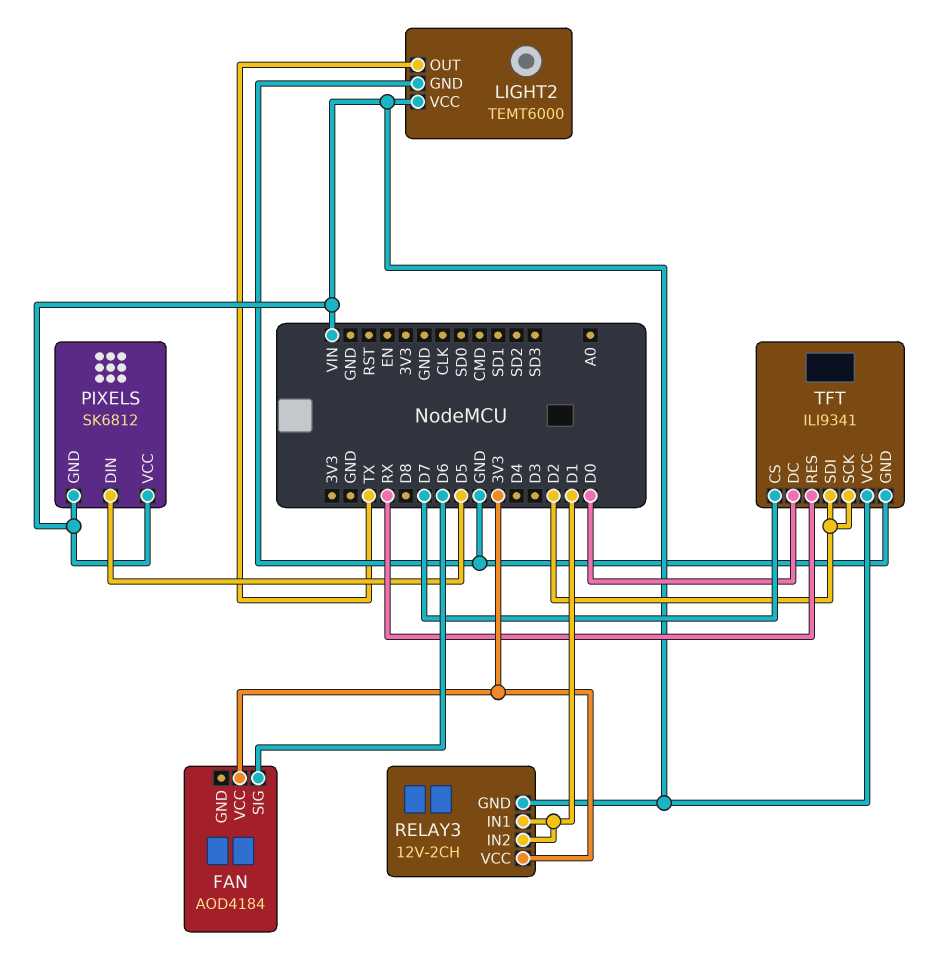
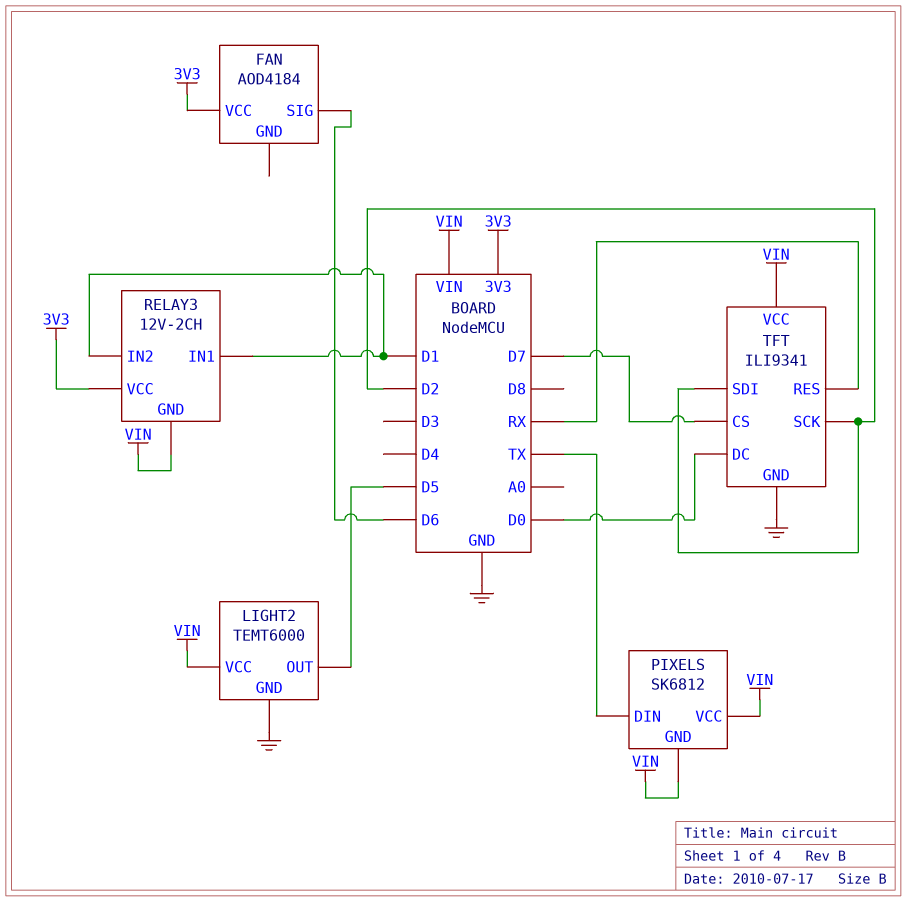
LIGHT2 pin OUT: TX -> D5
PIXELS pin DIN: D5 -> TX

